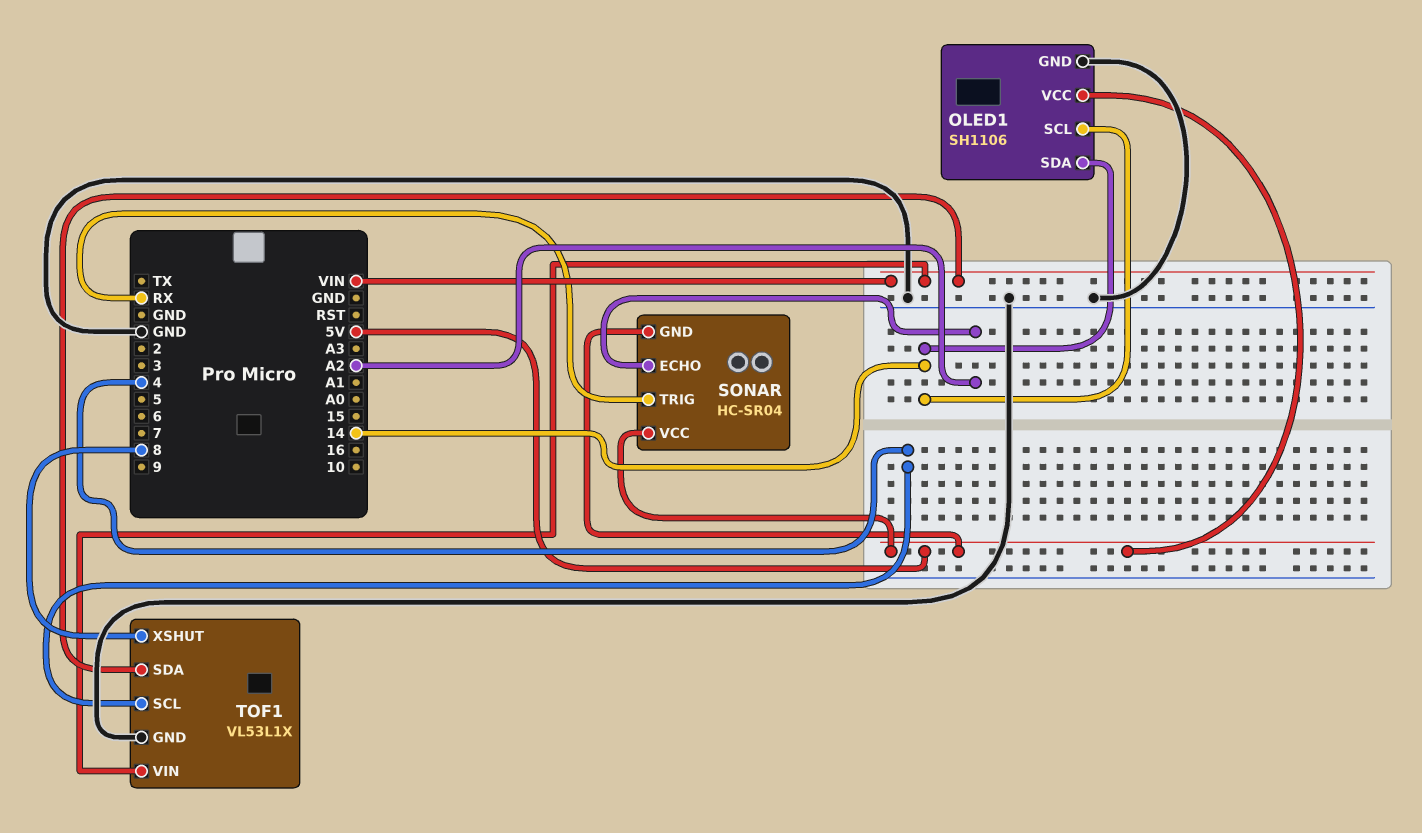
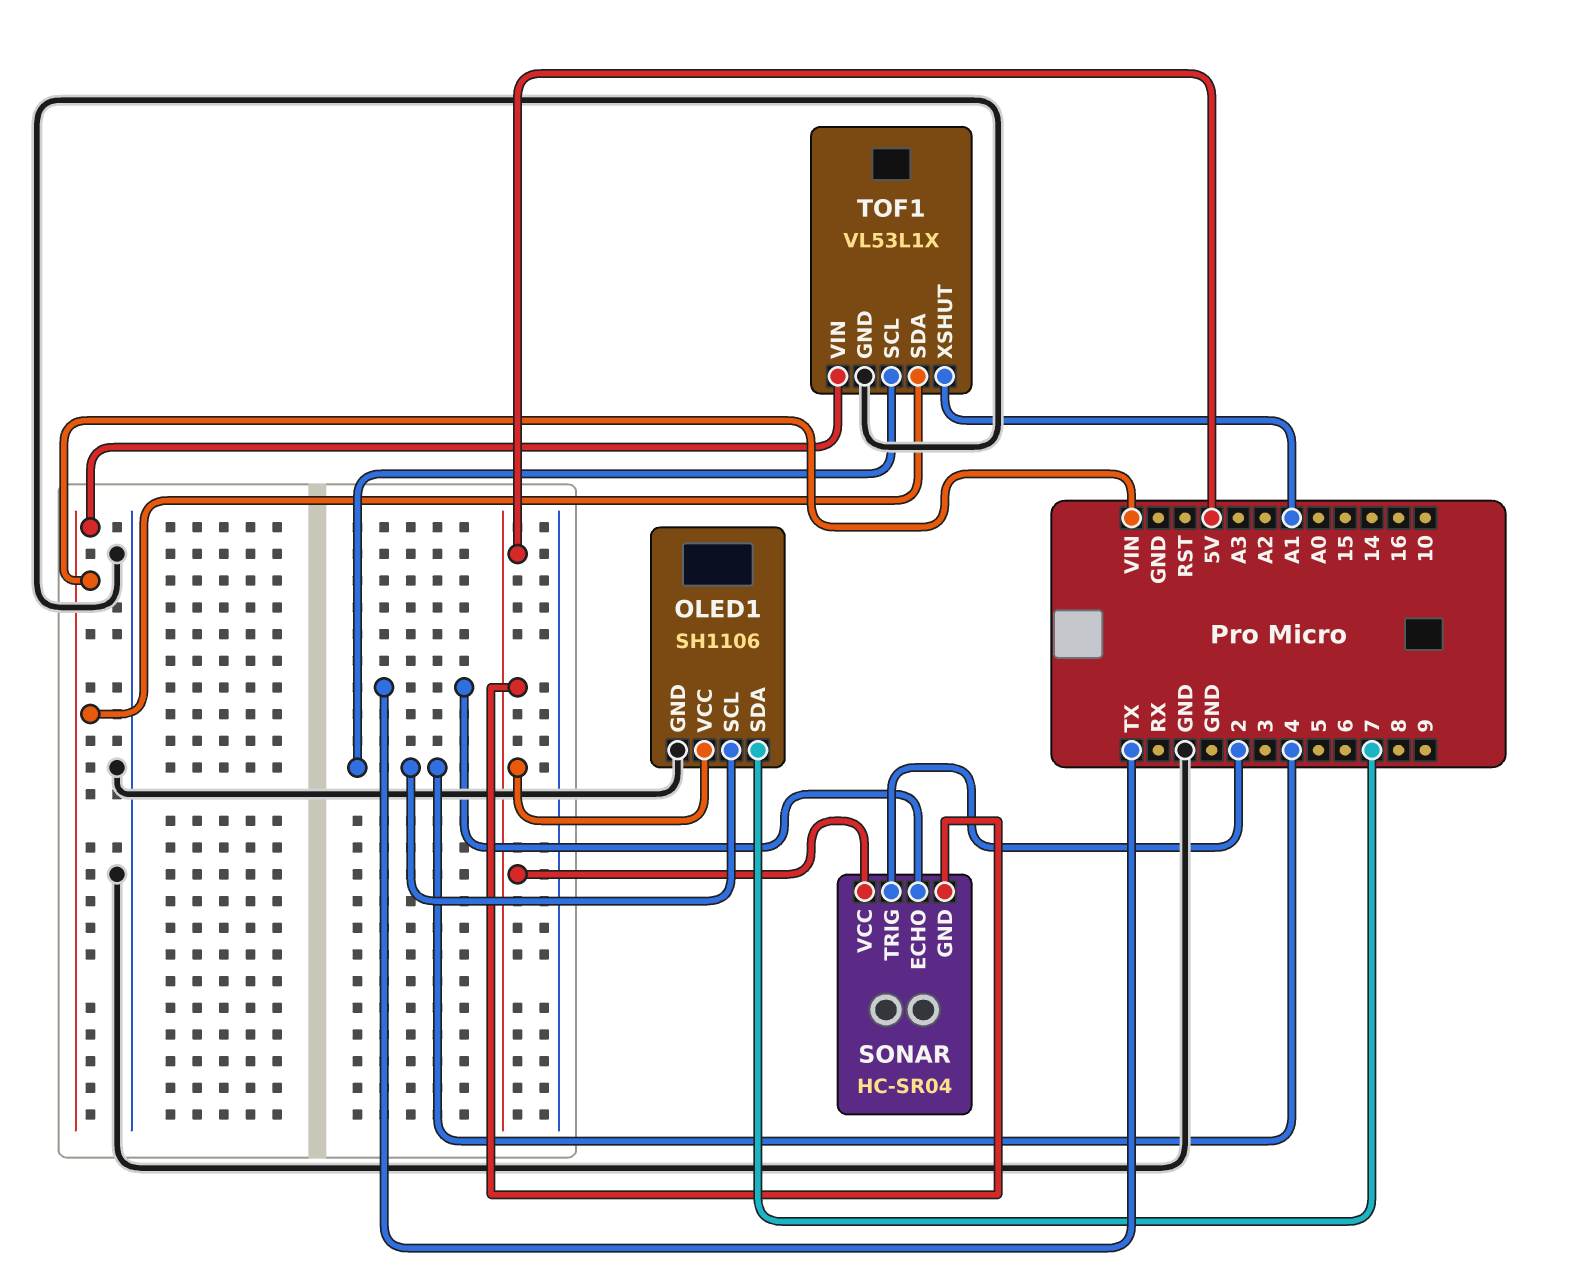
OLED1 pin SCL: 14 -> 4
OLED1 pin SDA: 14 -> 7
SONAR pin ECHO: A2 -> TX
SONAR pin TRIG: RX -> 2
TOF1 pin XSHUT: 8 -> A1

